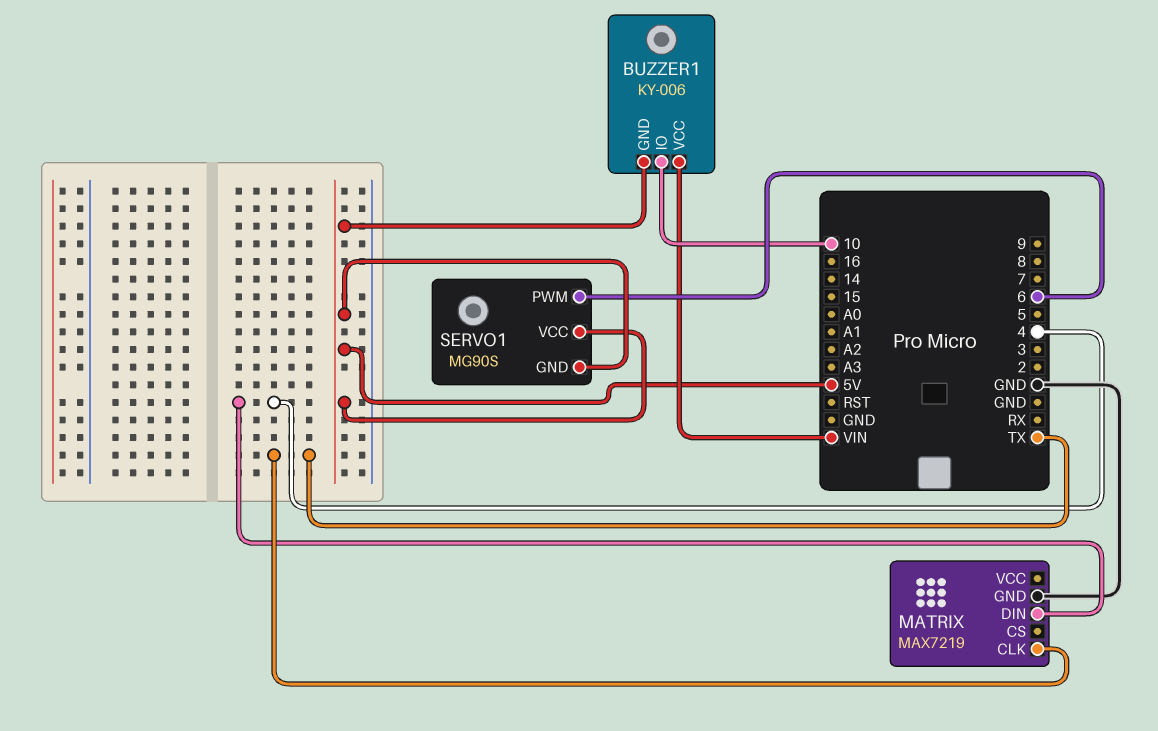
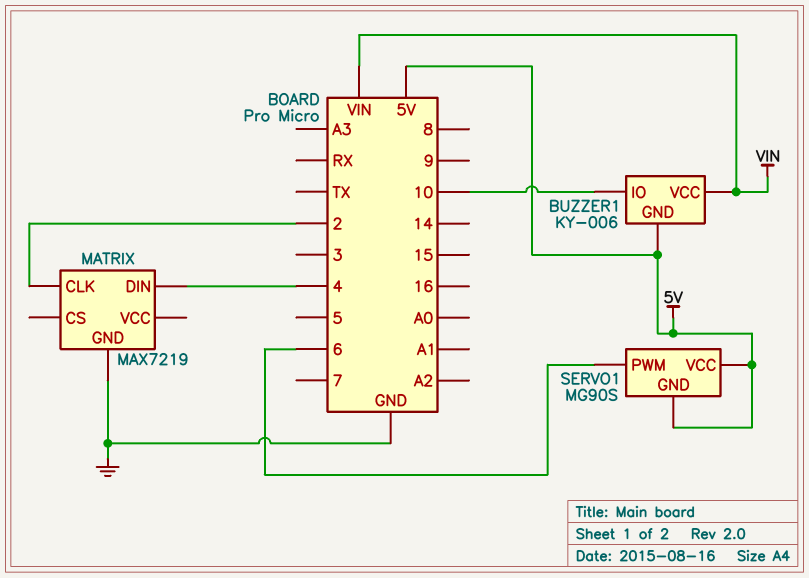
MATRIX pin CLK: TX -> 2

